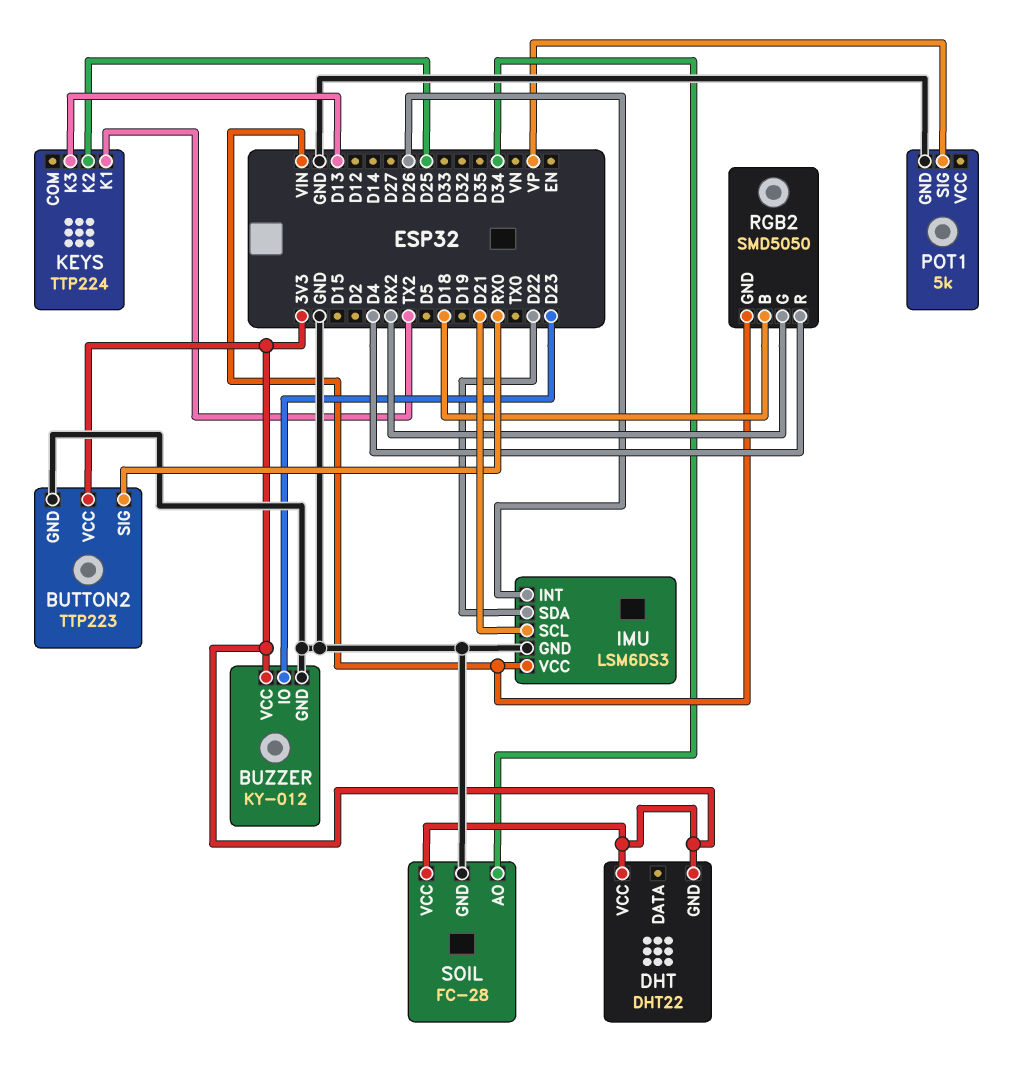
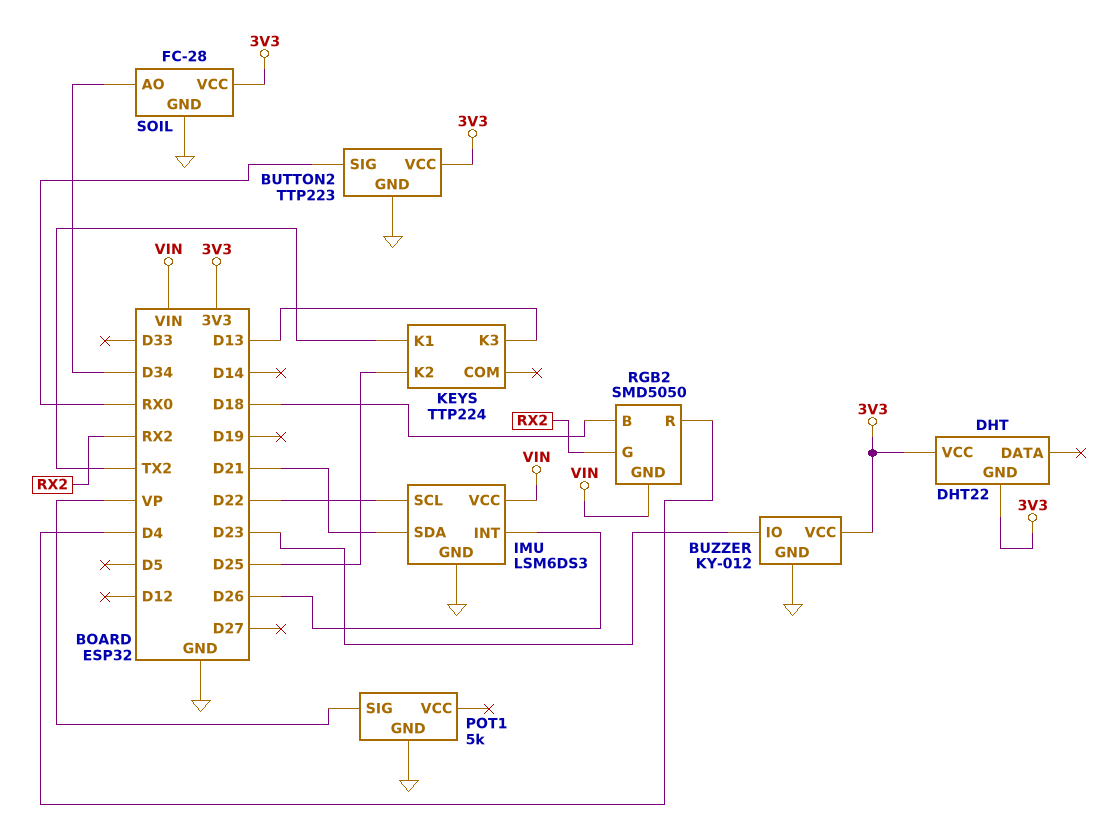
IMU pin SCL: D21 -> D22
IMU pin SDA: D22 -> D21

